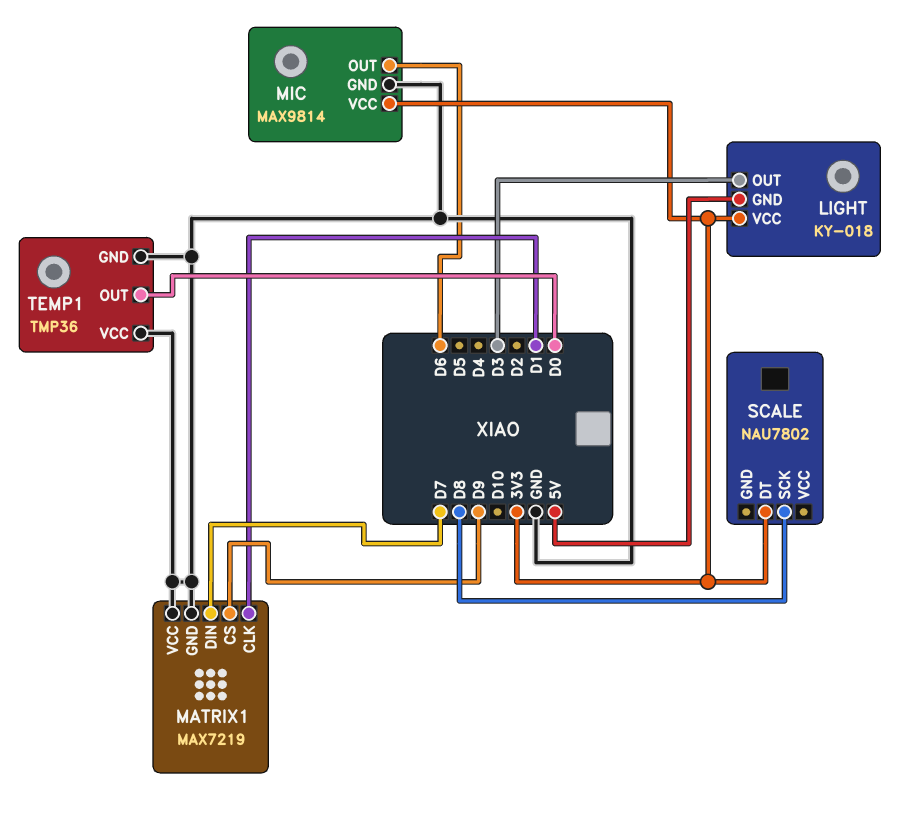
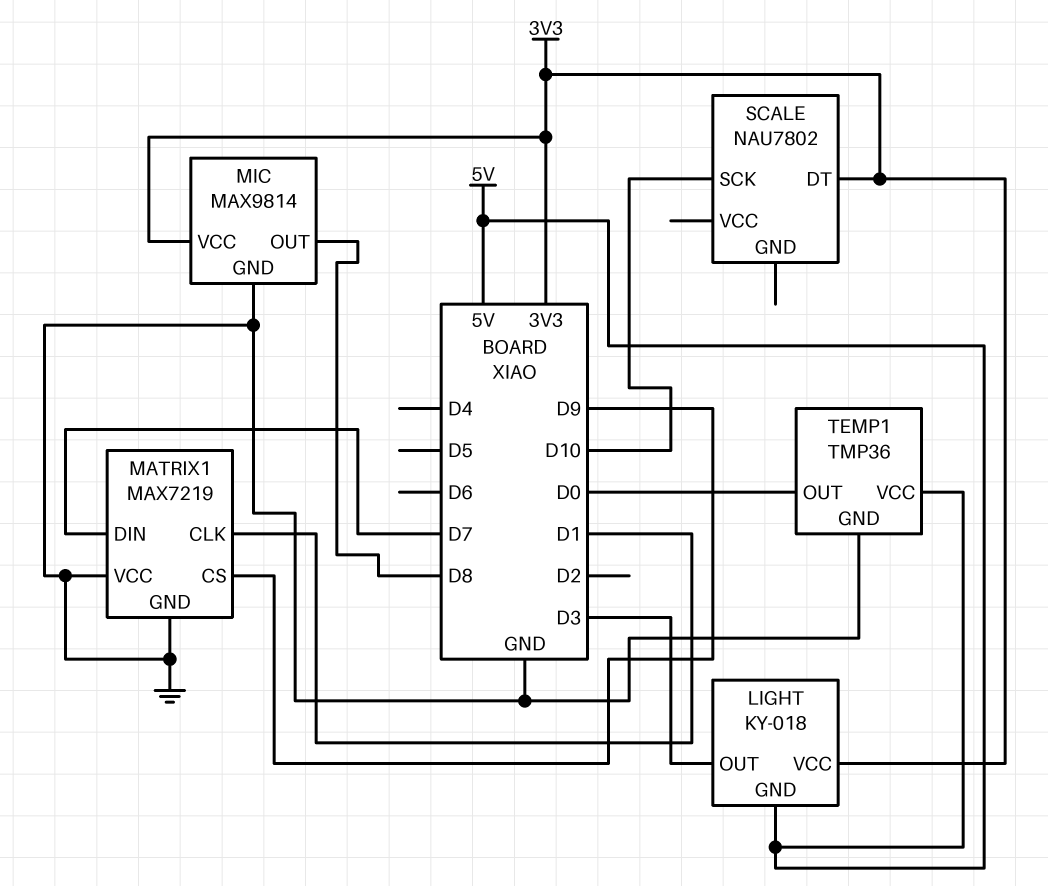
MIC pin OUT: D6 -> D8
SCALE pin SCK: D8 -> D10
TEMP1 pin VCC: GND -> 5V

